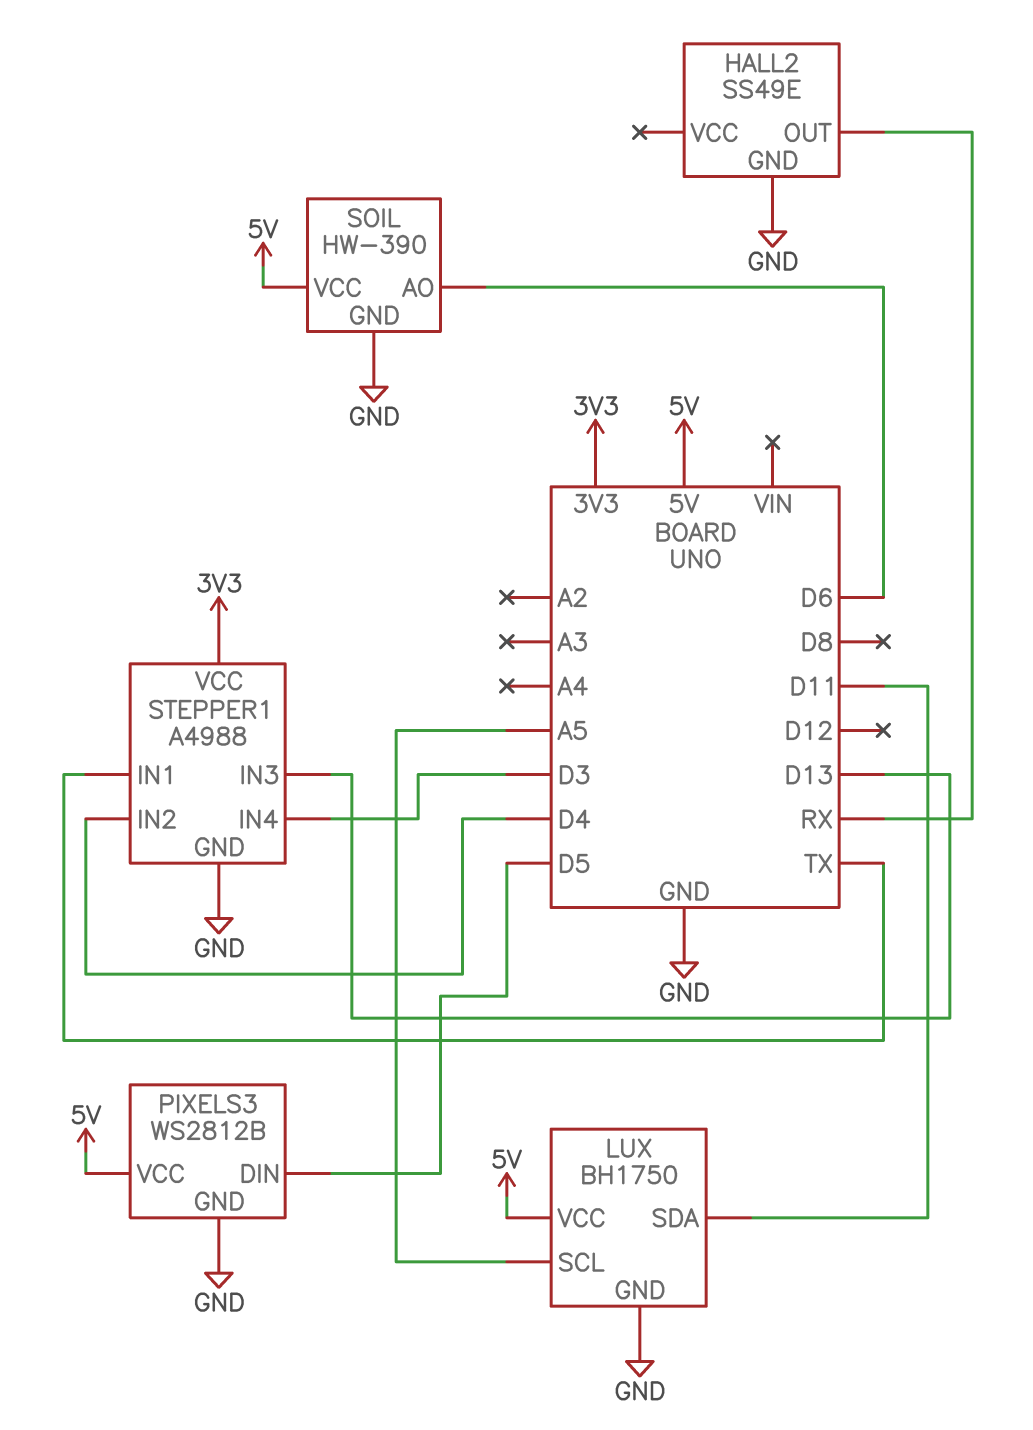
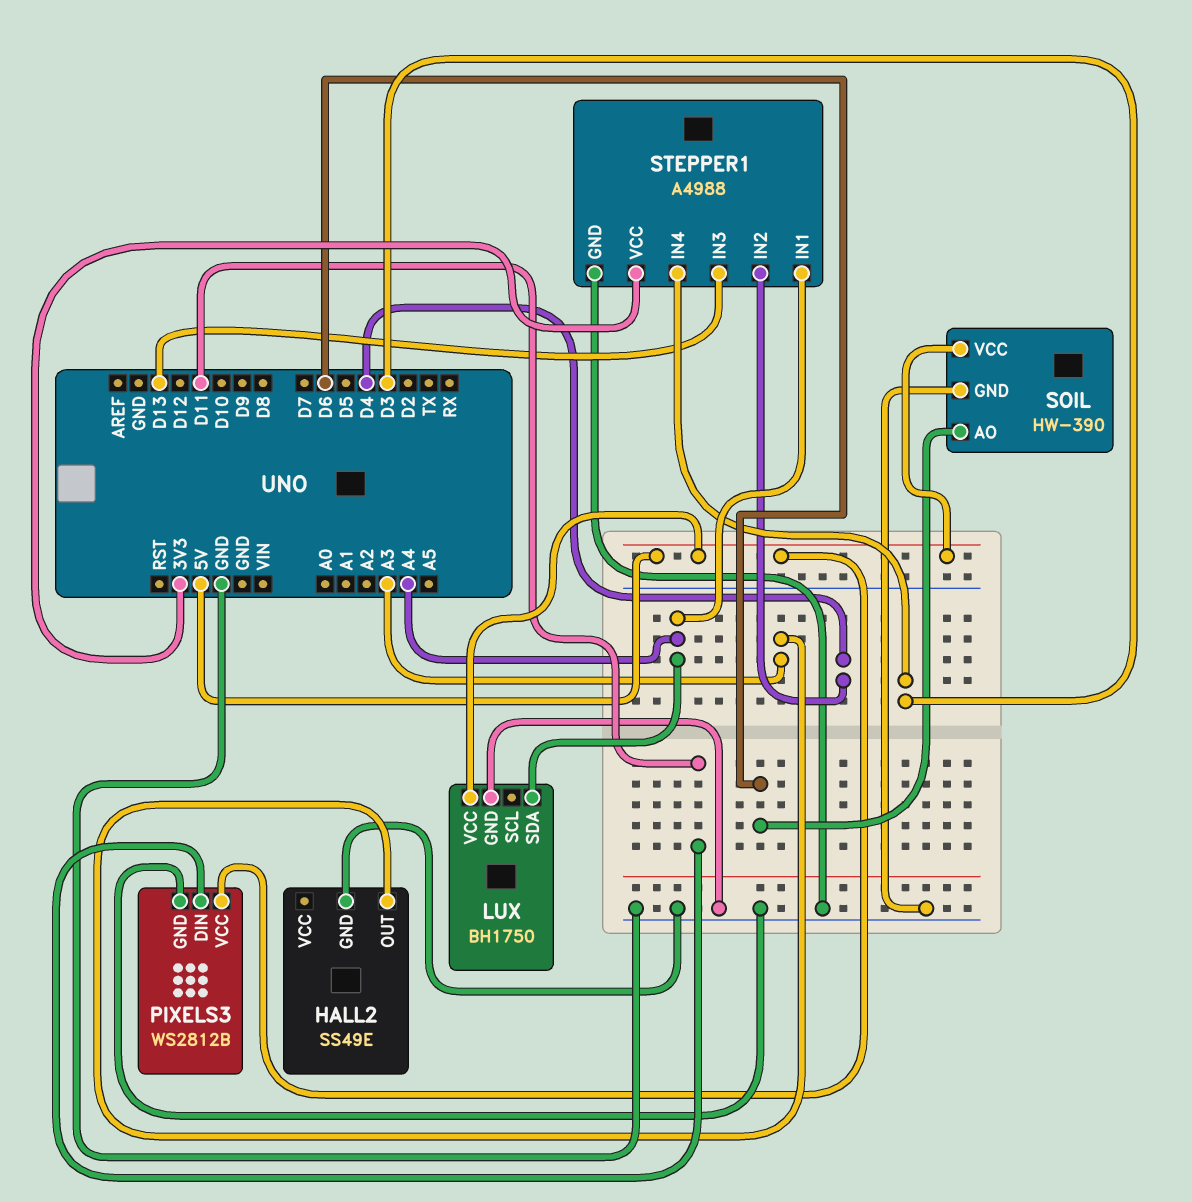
HALL2 pin OUT: RX -> A3
LUX pin SCL: A5 -> none
LUX pin SDA: D11 -> A4
PIXELS3 pin DIN: D5 -> D11
STEPPER1 pin IN1: TX -> A4

